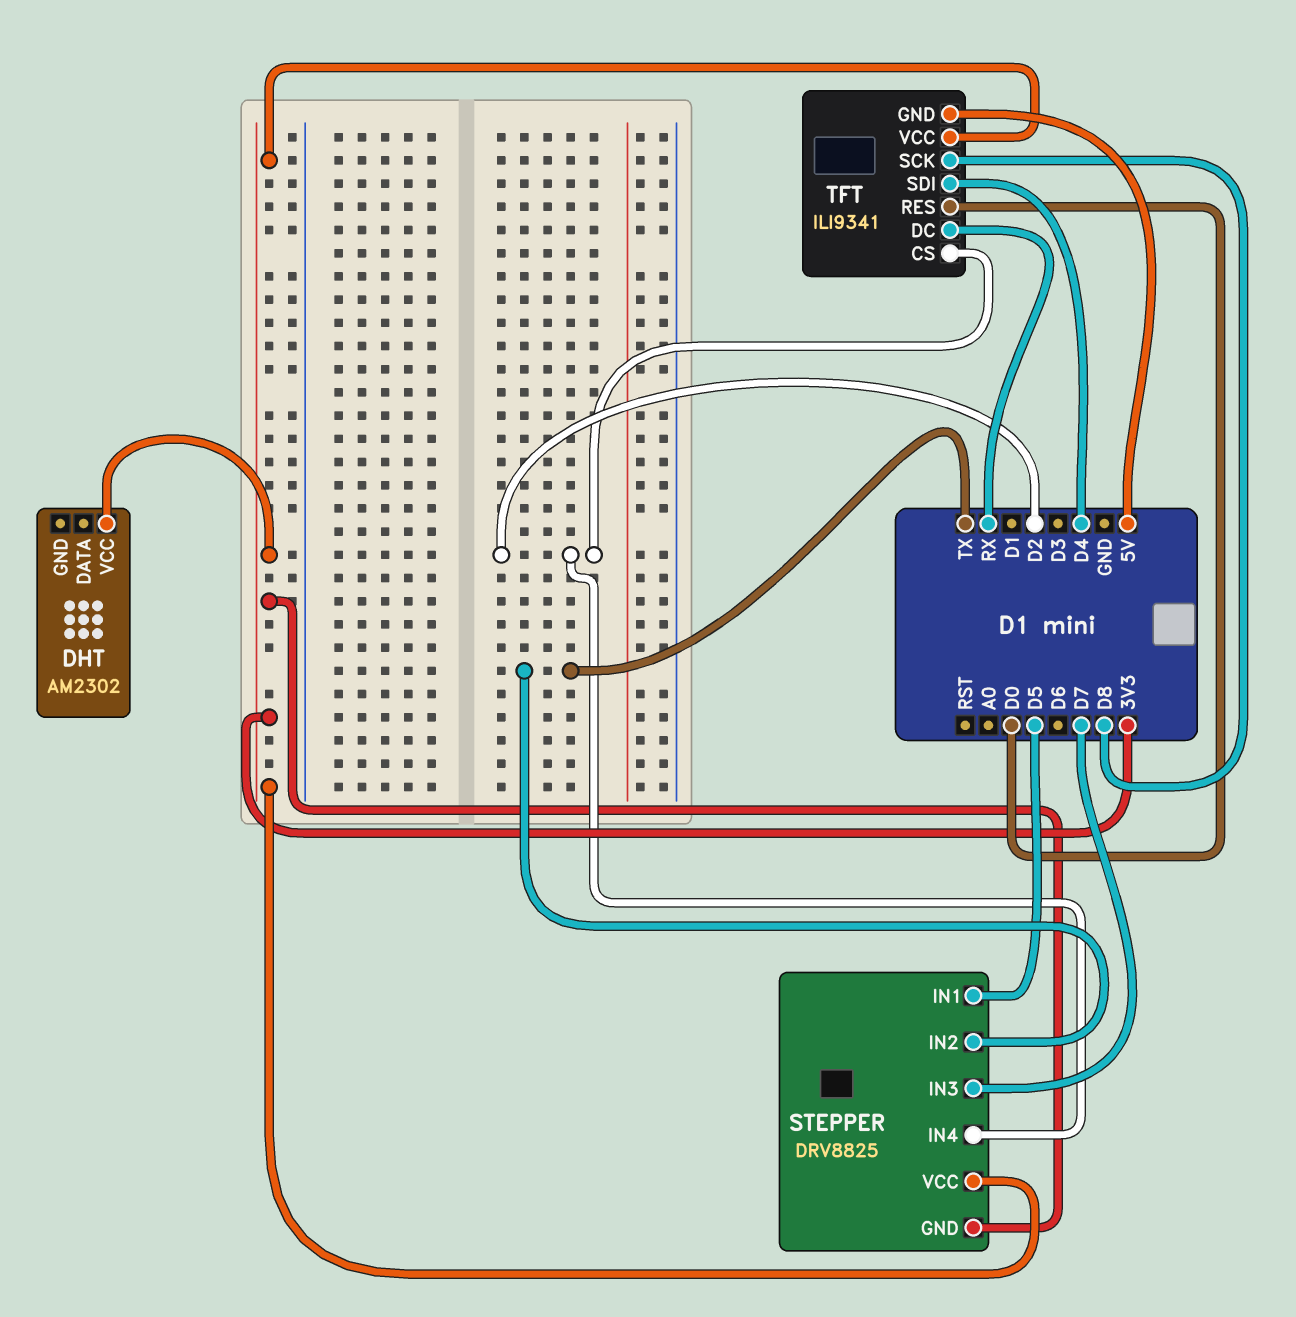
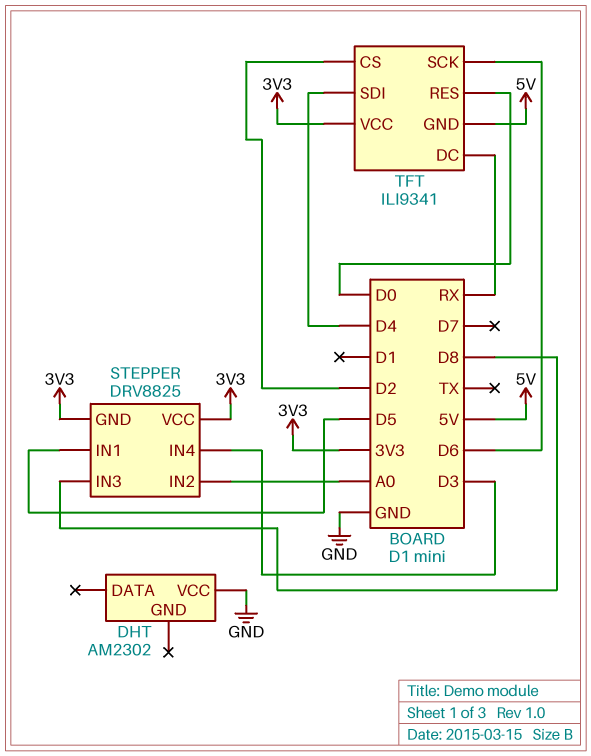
DHT pin VCC: 3V3 -> GND
STEPPER pin IN2: TX -> A0
STEPPER pin IN3: D7 -> D8
STEPPER pin IN4: D2 -> D3
TFT pin SCK: D8 -> D6

